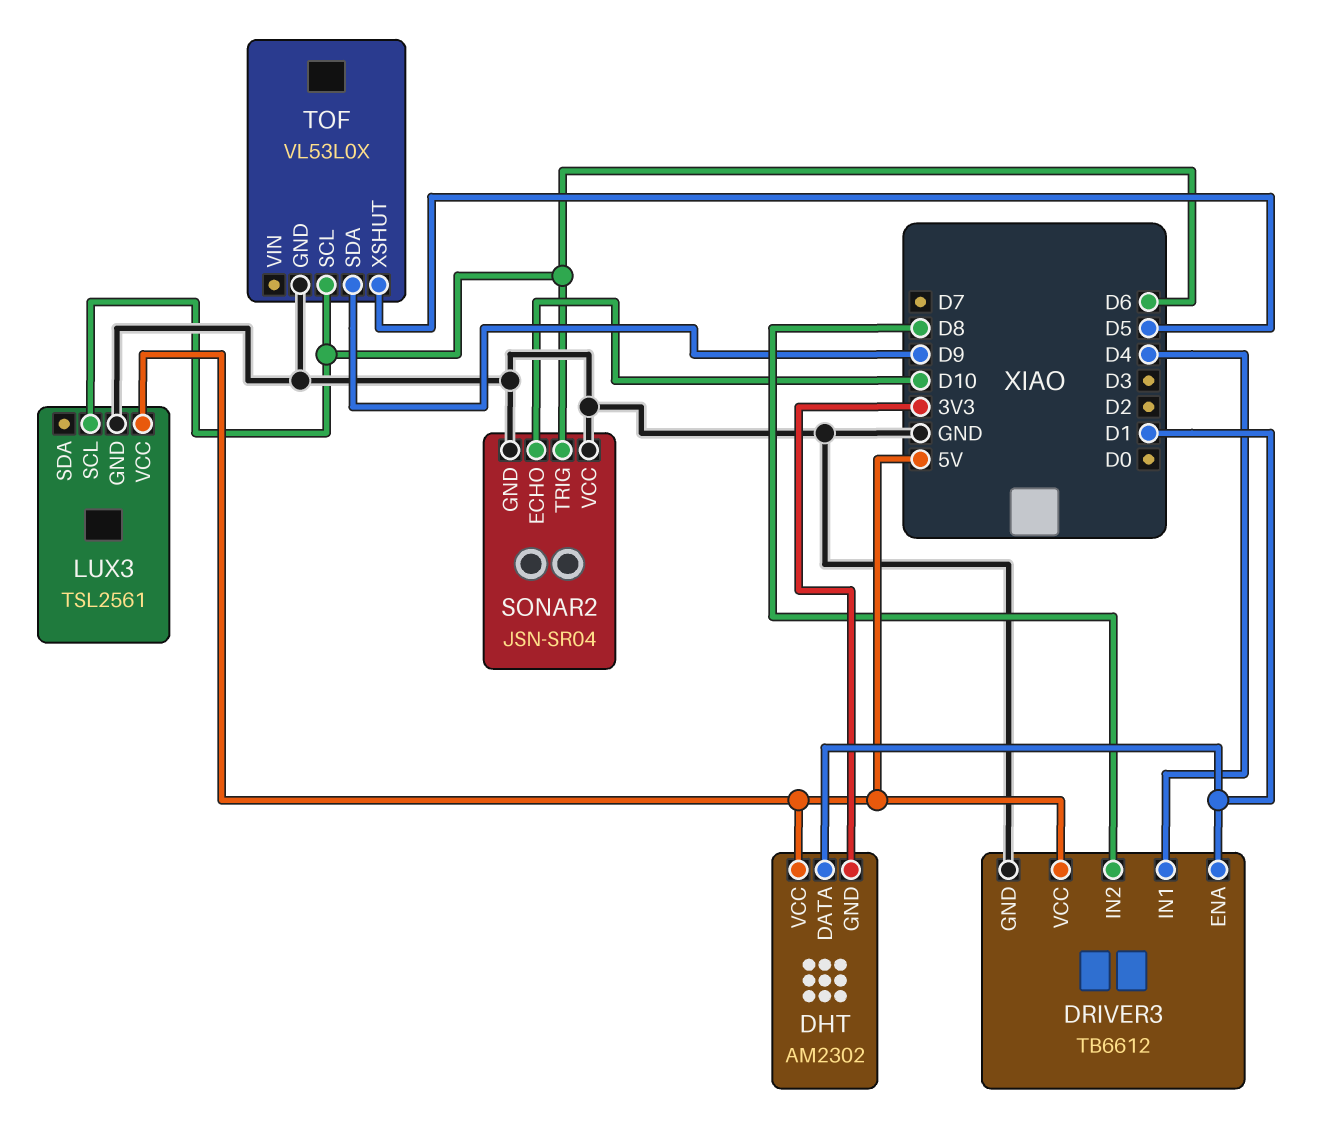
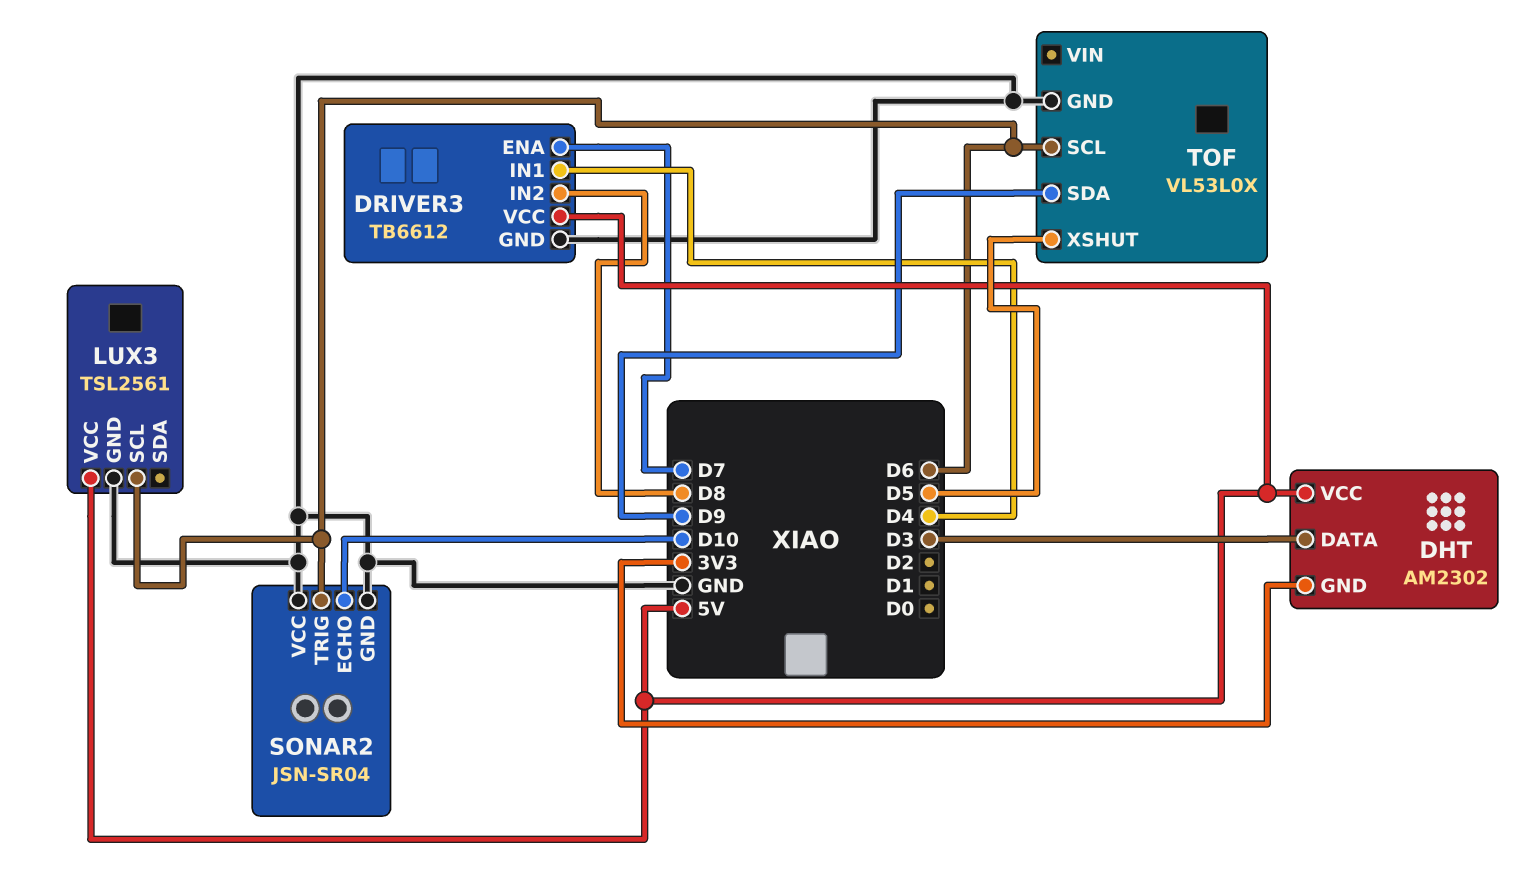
DHT pin DATA: D1 -> D3
DRIVER3 pin ENA: D1 -> D7

